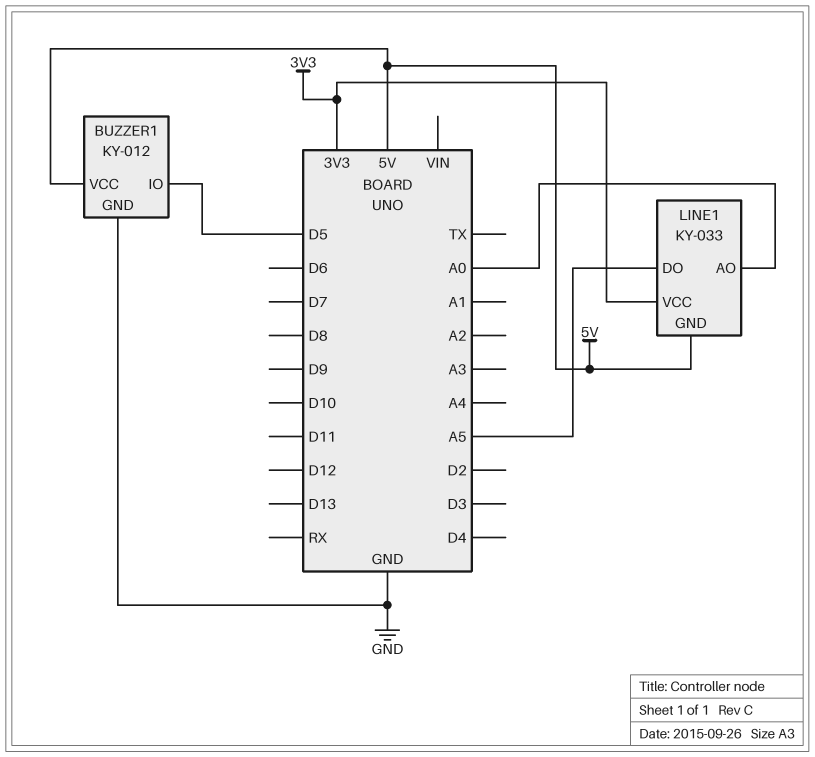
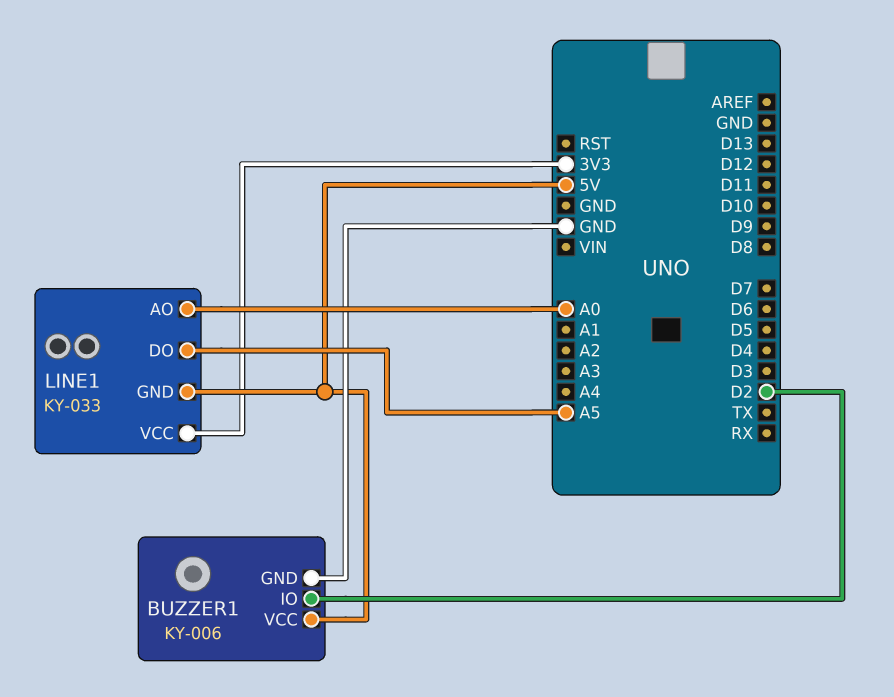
BUZZER1: KY-012 -> KY-006
BUZZER1 pin IO: D5 -> D2

